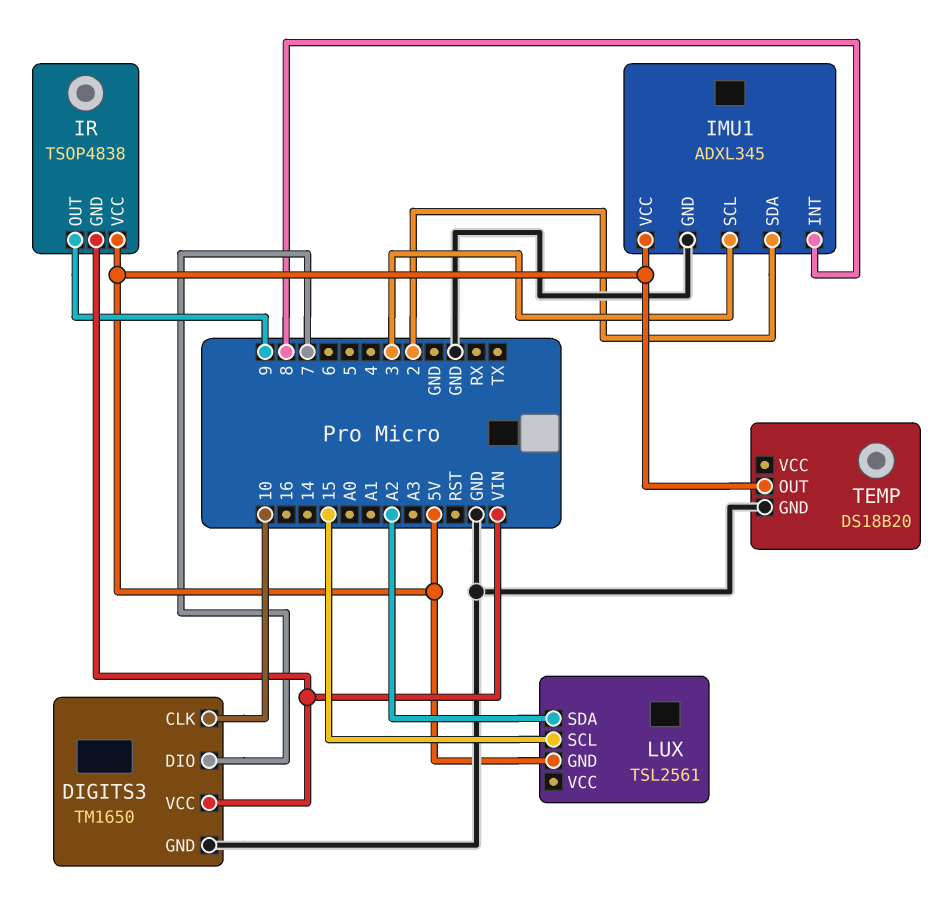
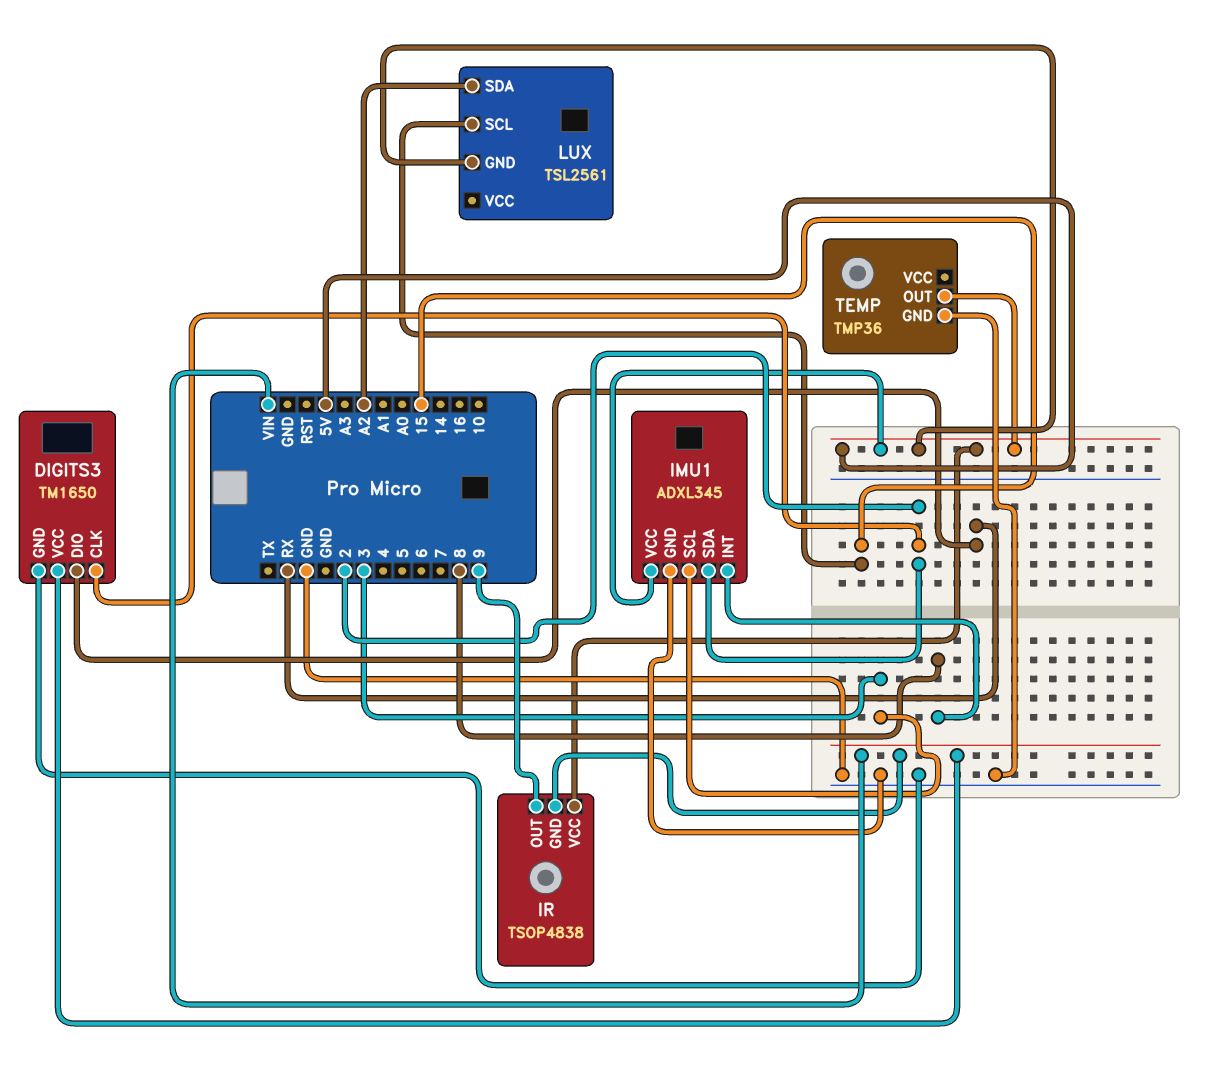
DIGITS3 pin CLK: 10 -> 2
DIGITS3 pin DIO: 7 -> RX
TEMP: DS18B20 -> TMP36

